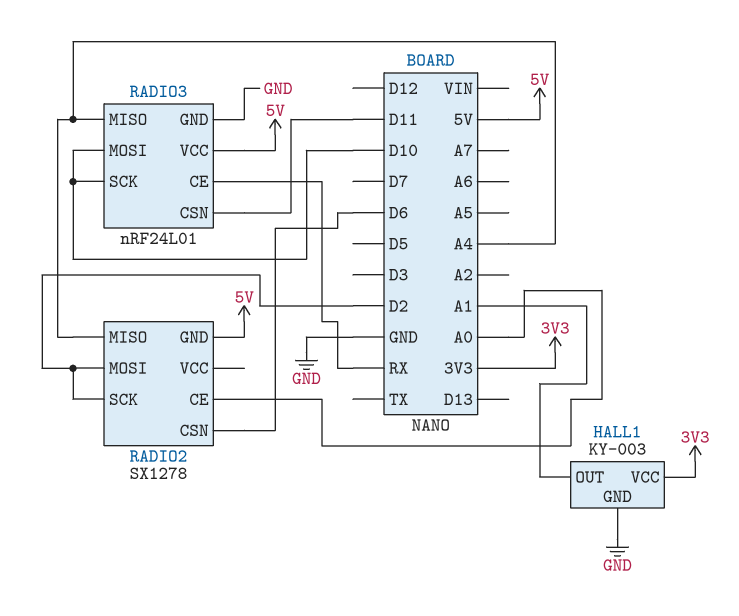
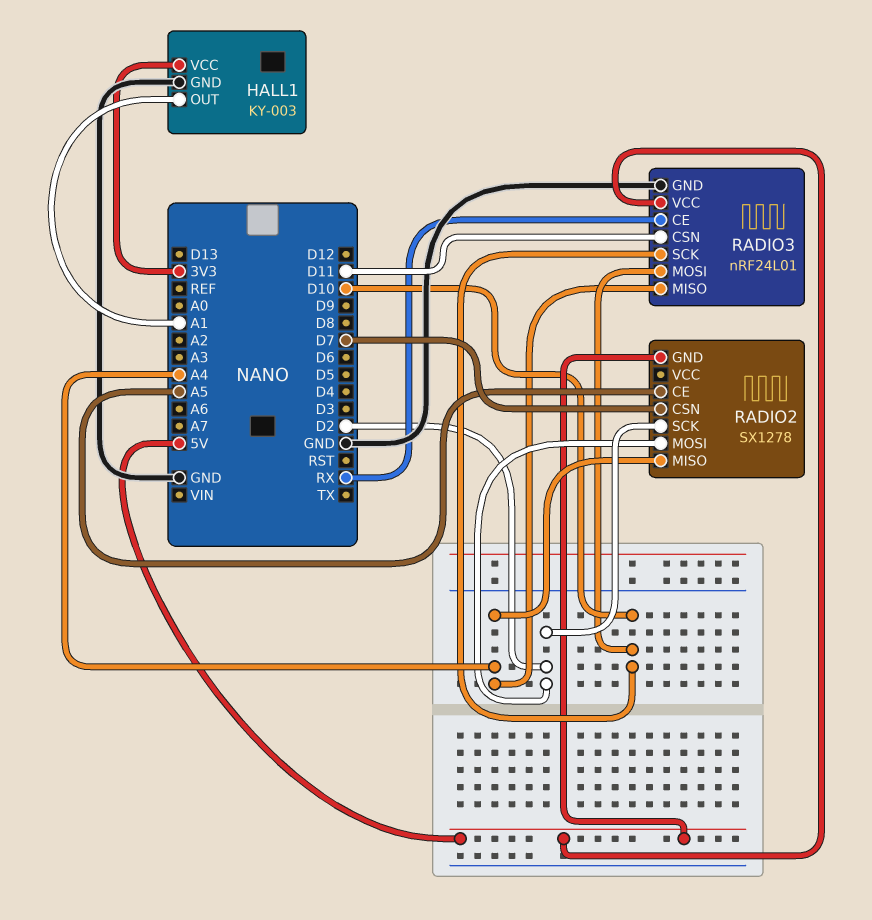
RADIO2 pin CE: A0 -> A5
RADIO2 pin CSN: D6 -> D7

